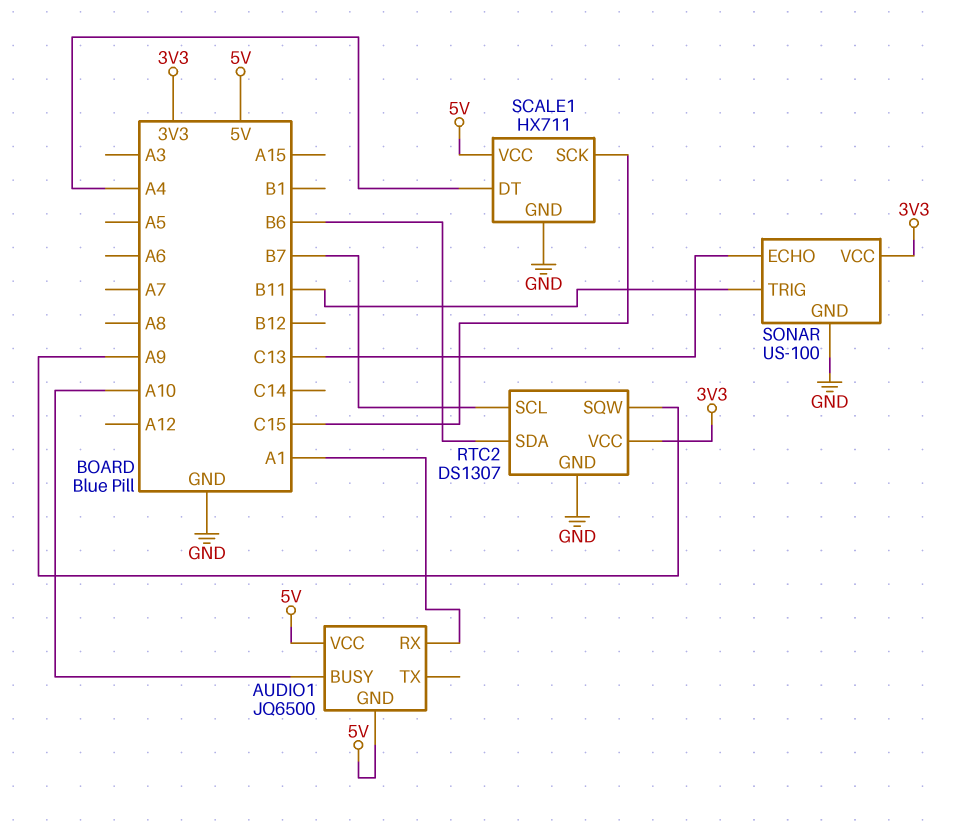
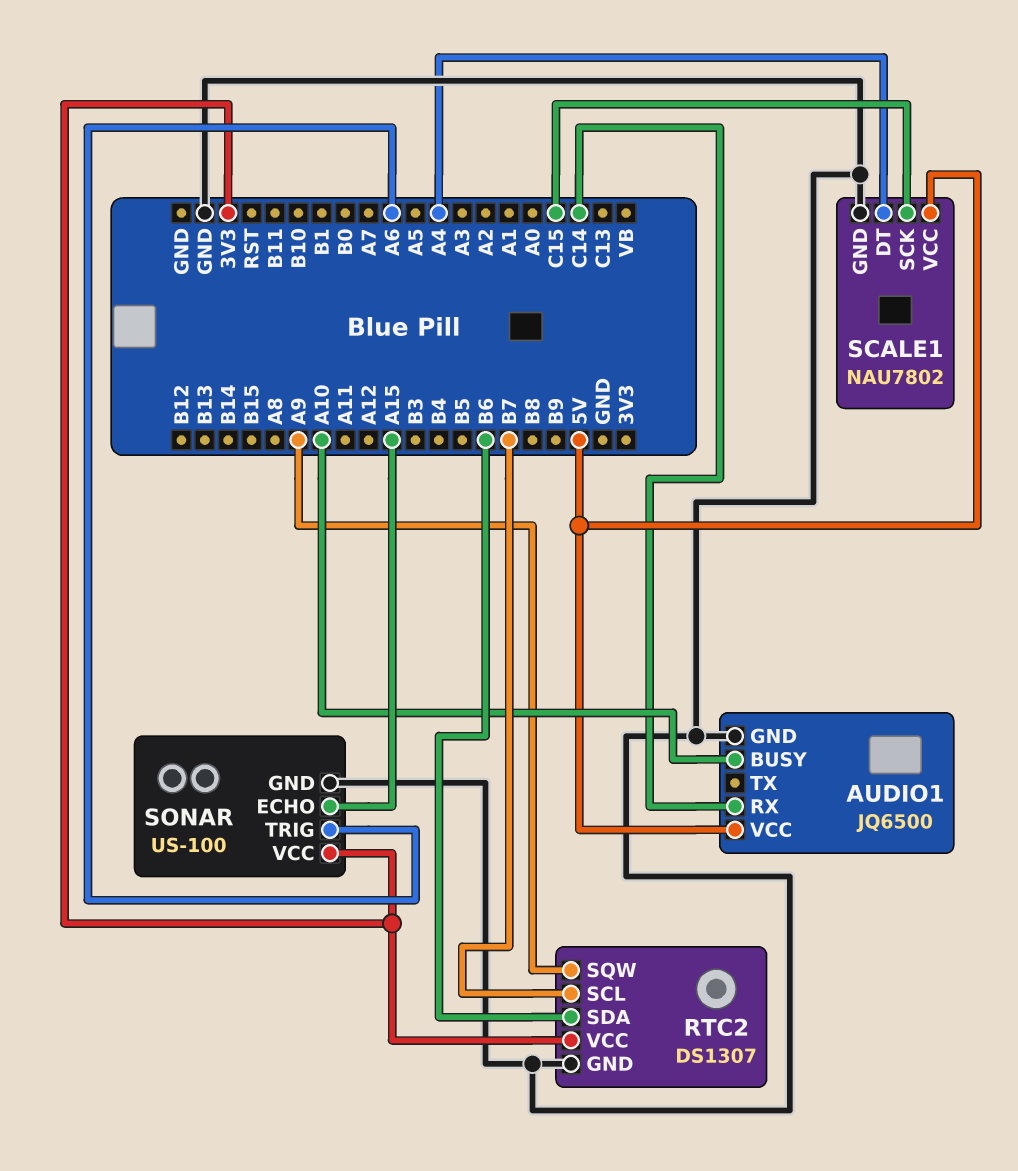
AUDIO1 pin GND: 5V -> GND
AUDIO1 pin RX: A1 -> C14
SCALE1: HX711 -> NAU7802
SONAR pin ECHO: C13 -> A15
SONAR pin TRIG: B11 -> A6

